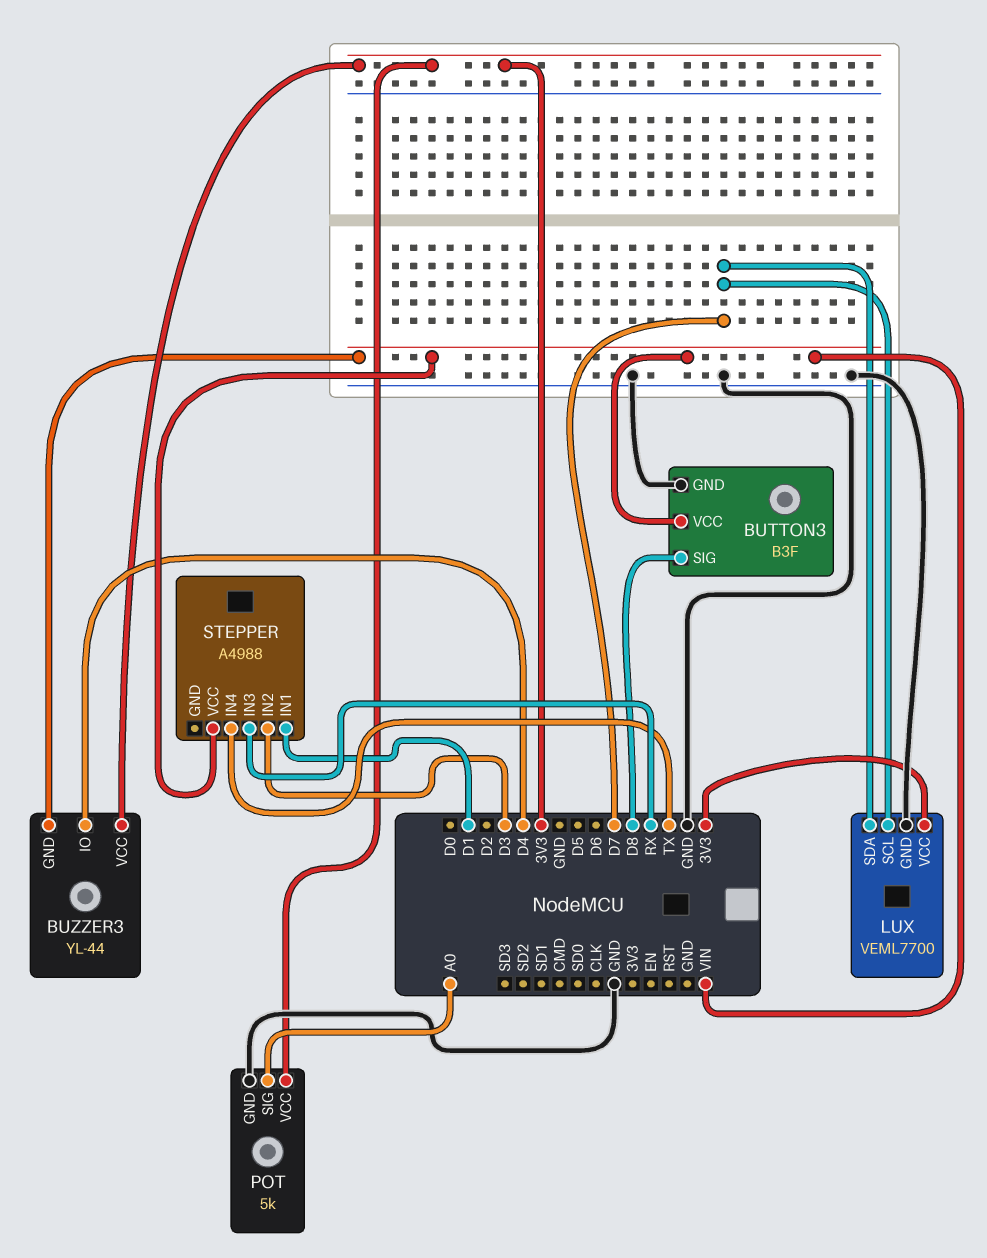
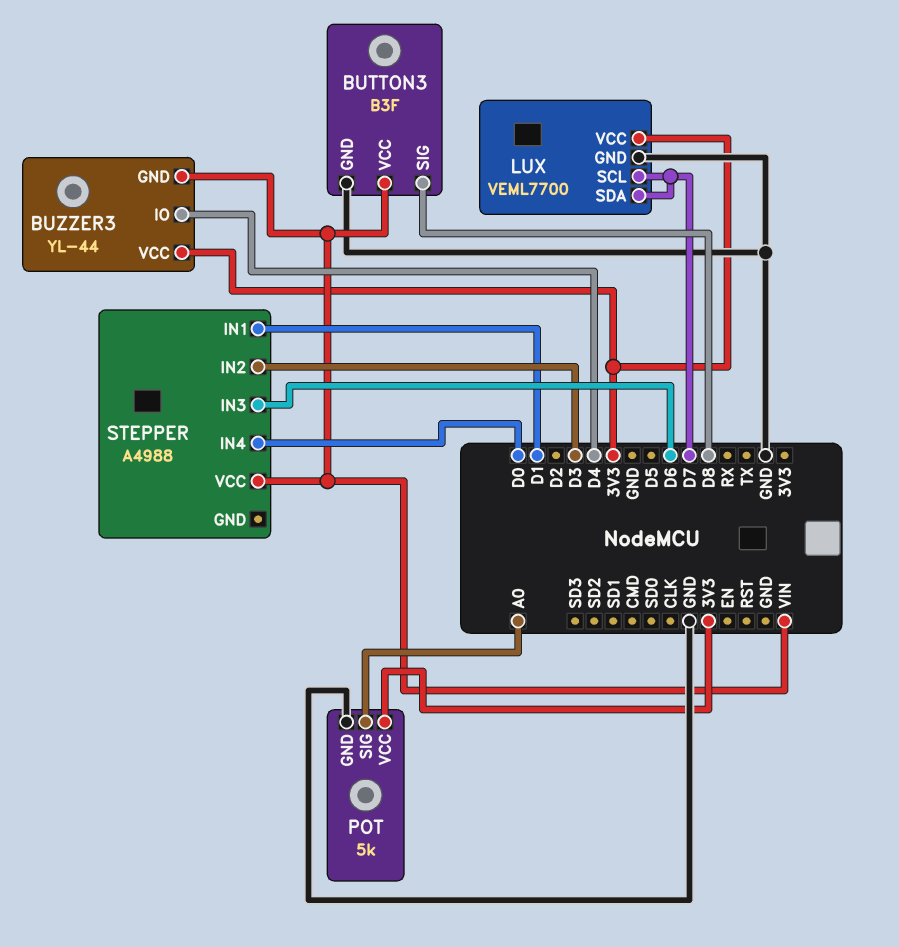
STEPPER pin IN3: RX -> D6
STEPPER pin IN4: TX -> D0

